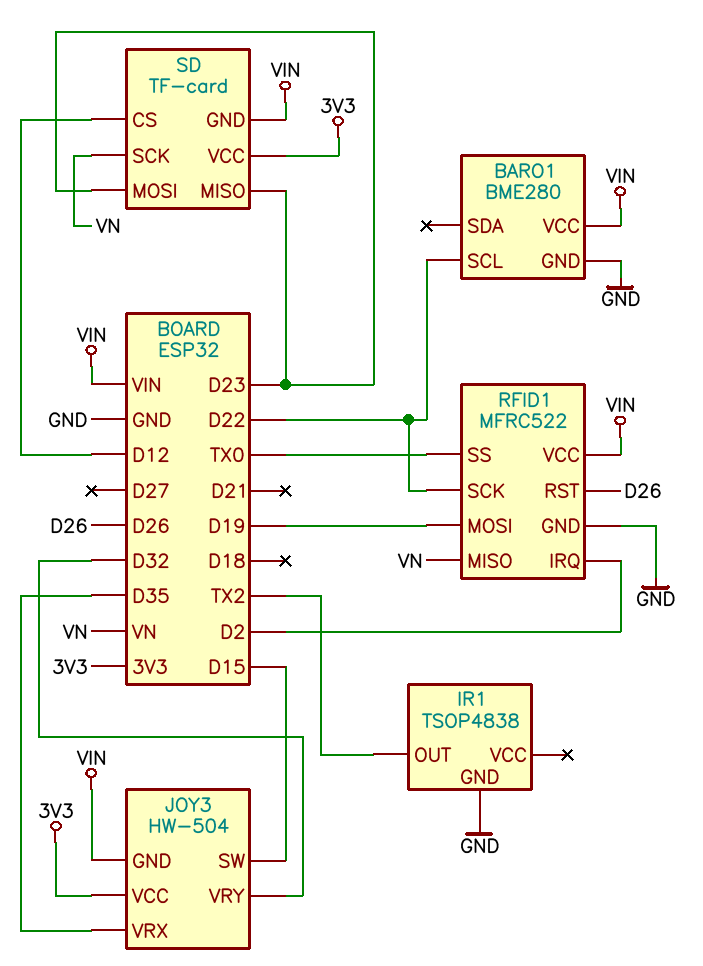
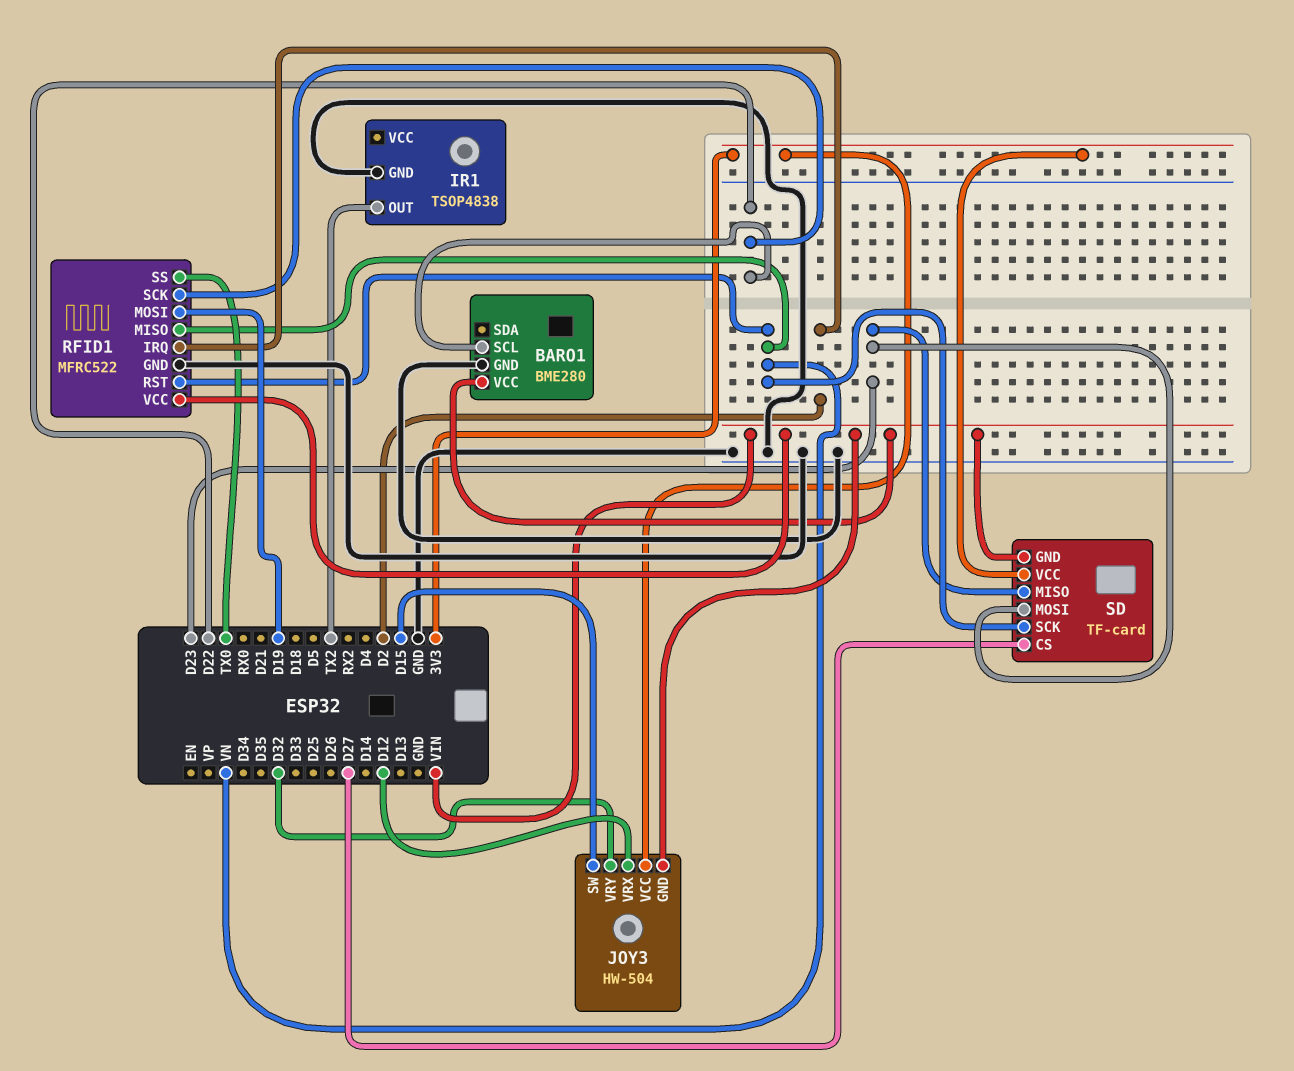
JOY3 pin VRX: D35 -> D12
RFID1 pin RST: D26 -> VN
SD pin CS: D12 -> D27

